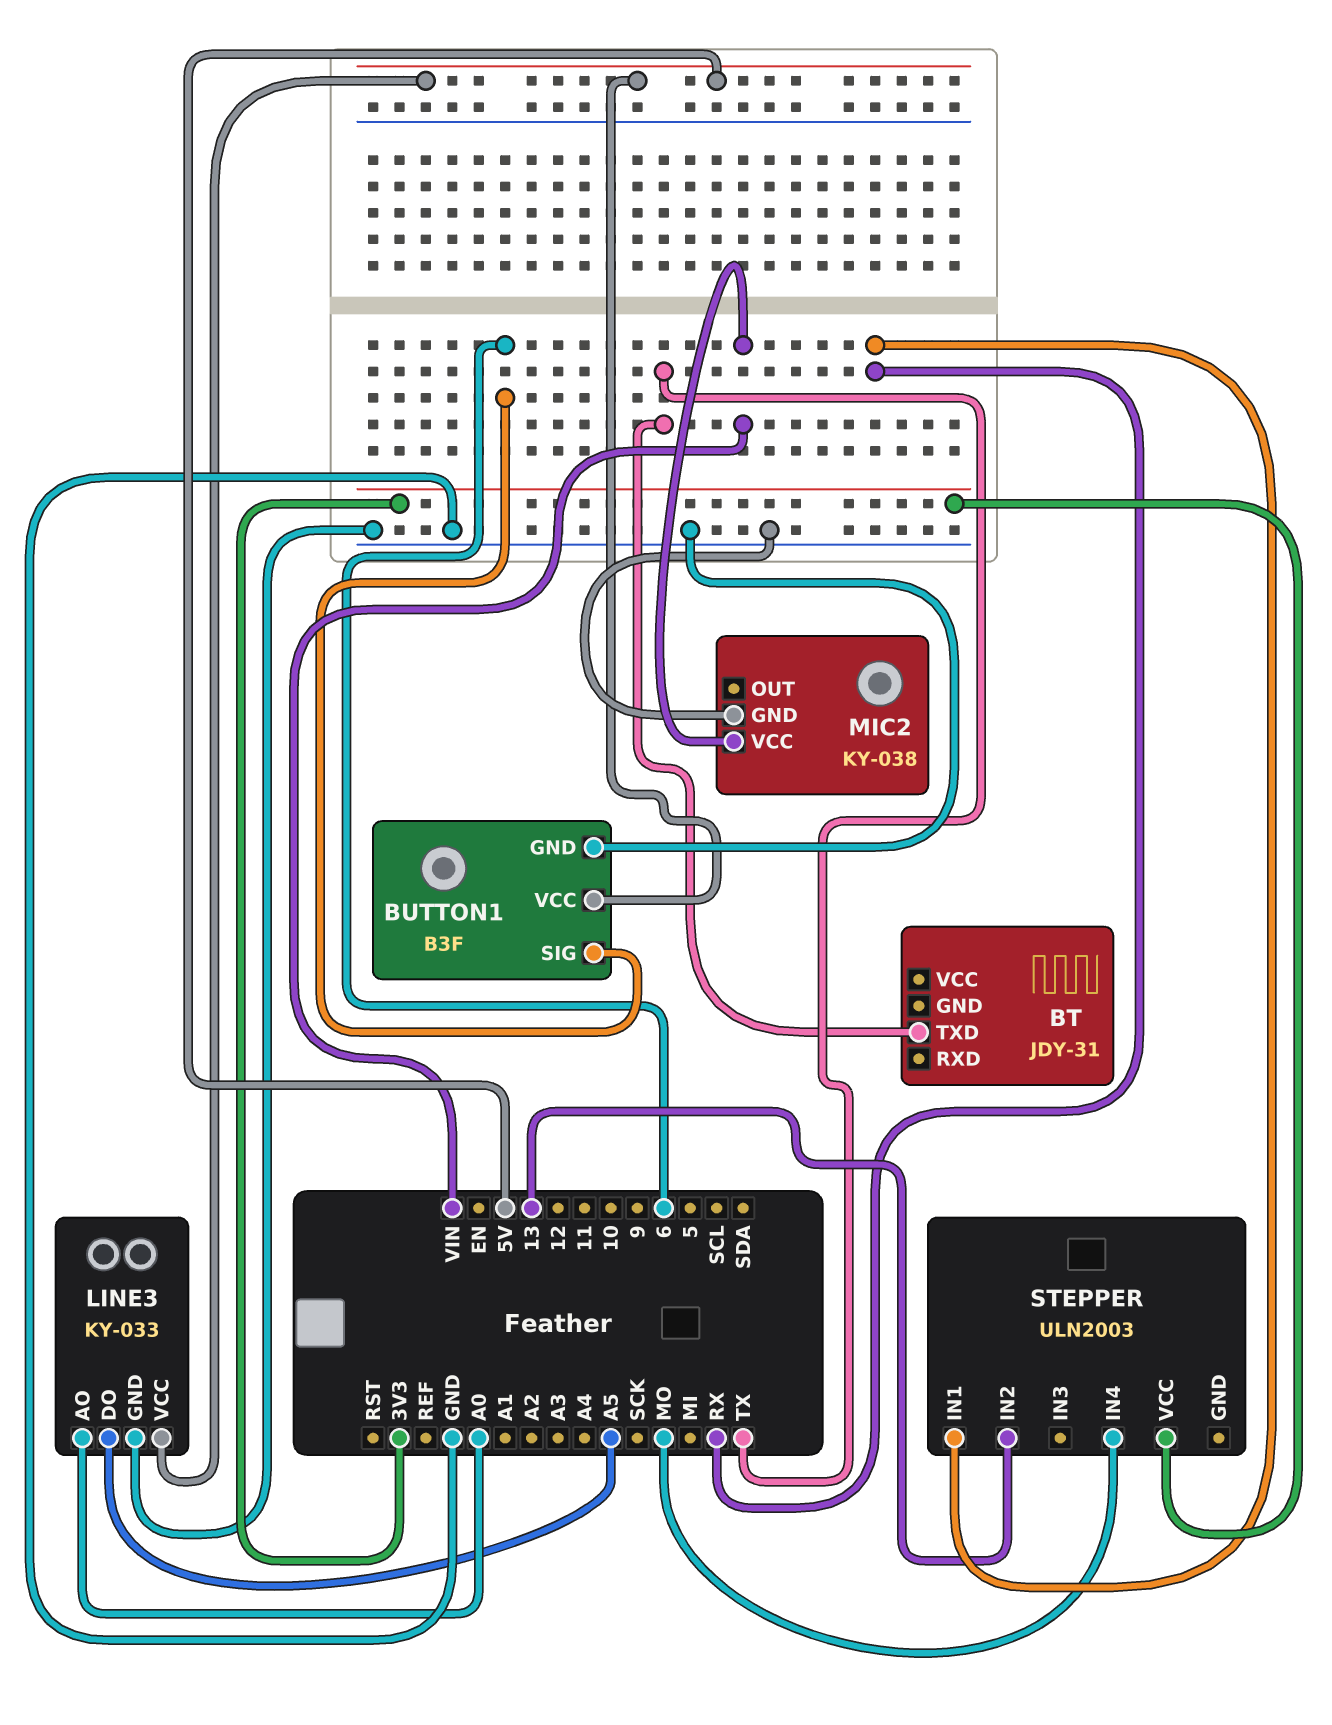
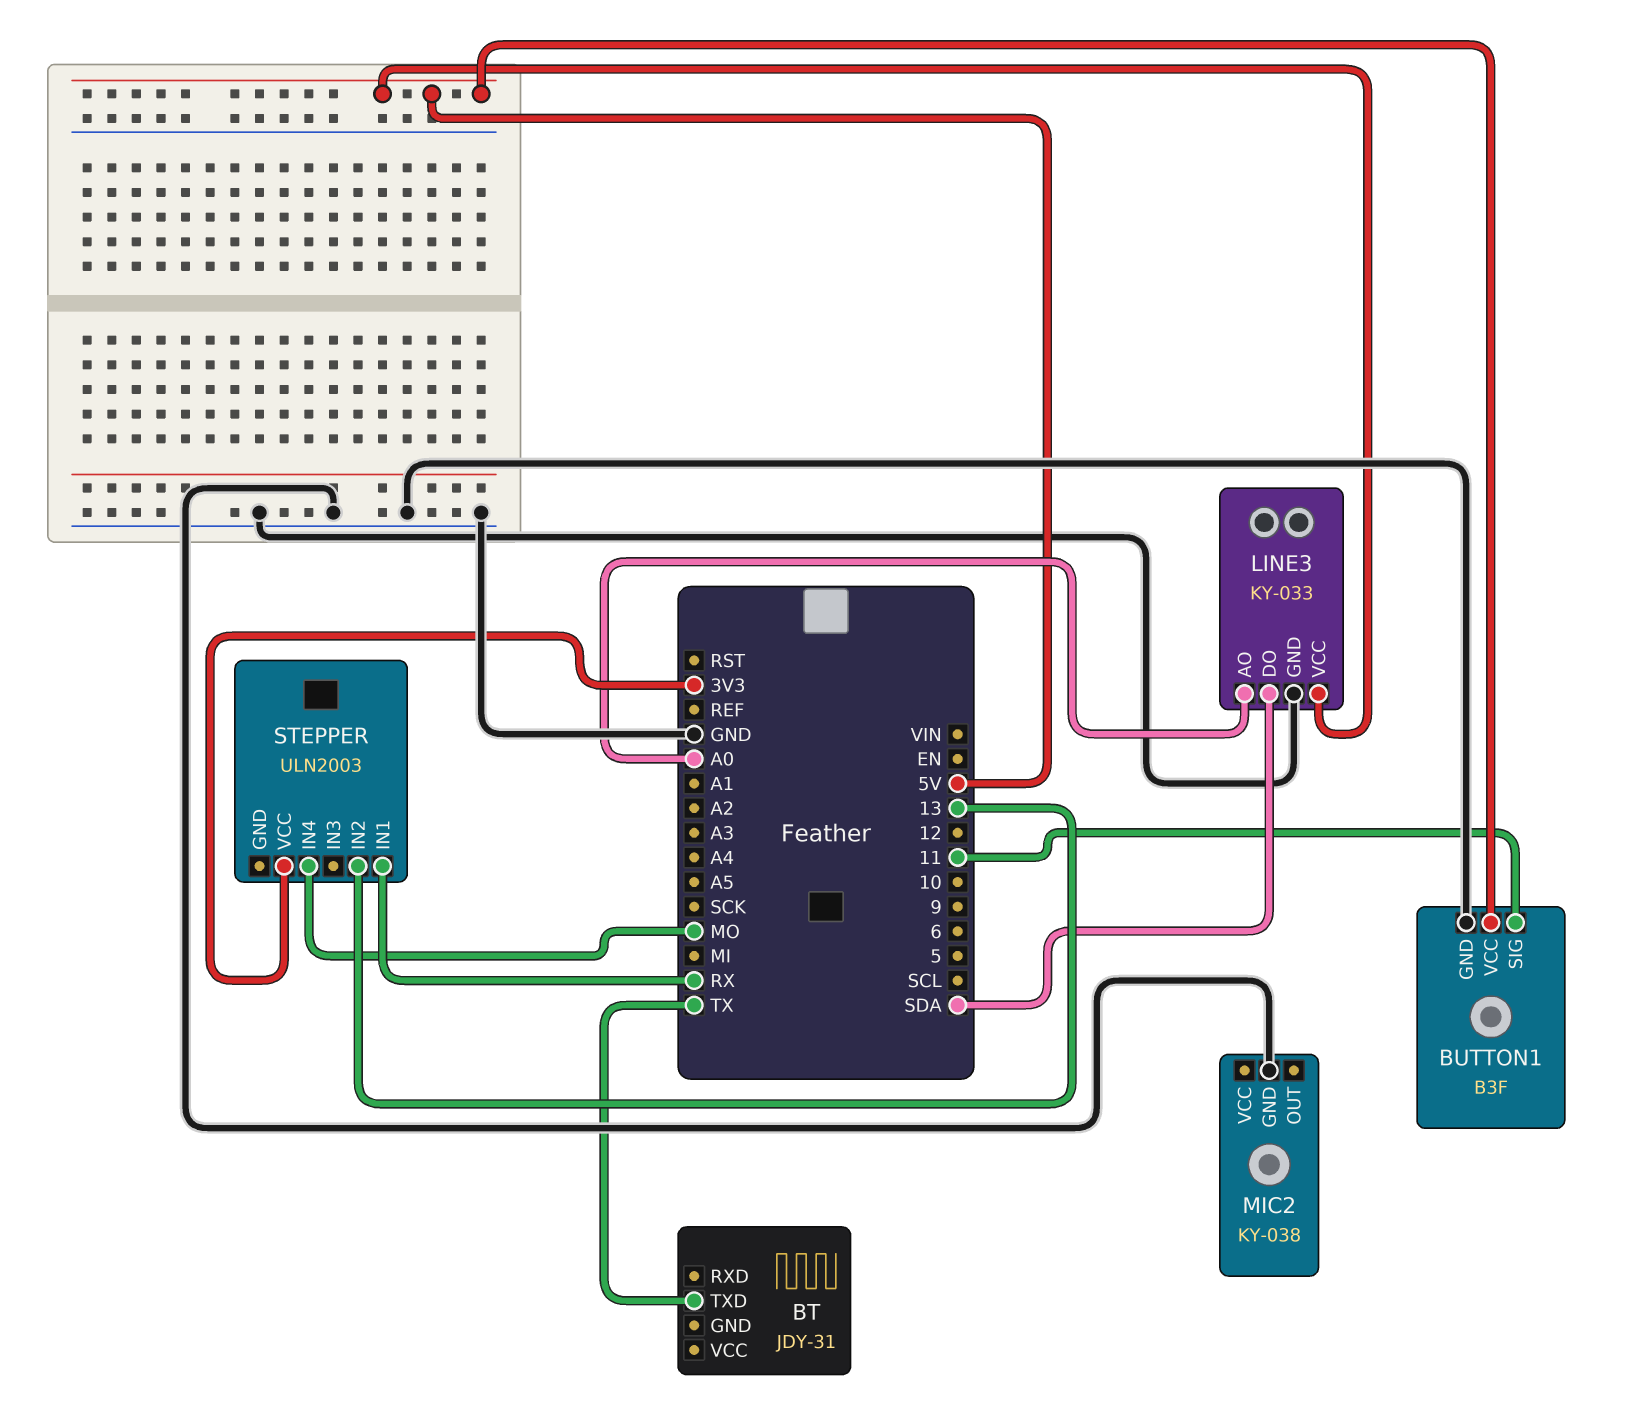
BUTTON1 pin SIG: 6 -> 11
LINE3 pin DO: A5 -> SDA
MIC2 pin VCC: VIN -> none

